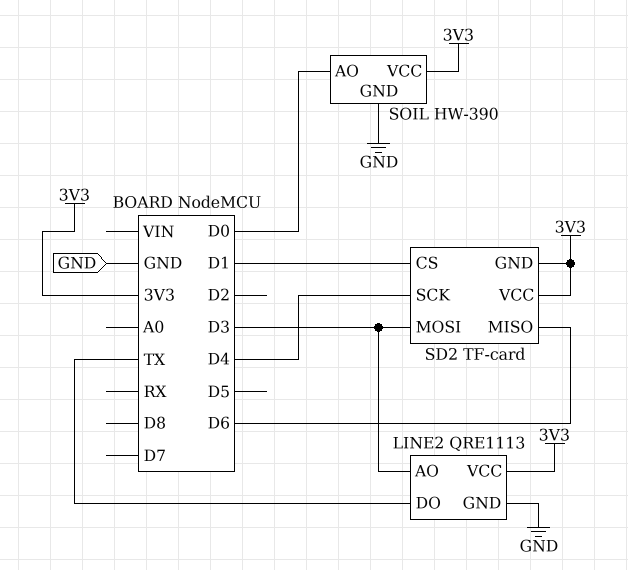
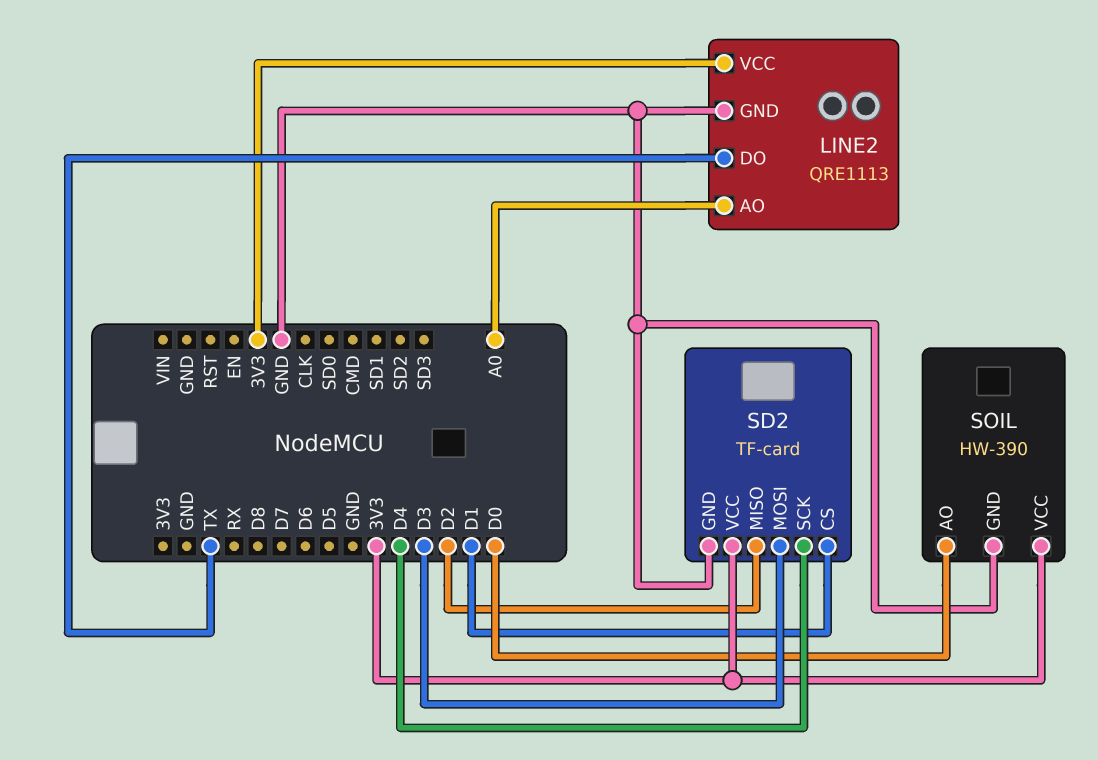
LINE2 pin AO: D3 -> A0
SD2 pin GND: 3V3 -> GND
SD2 pin MISO: D6 -> D2

